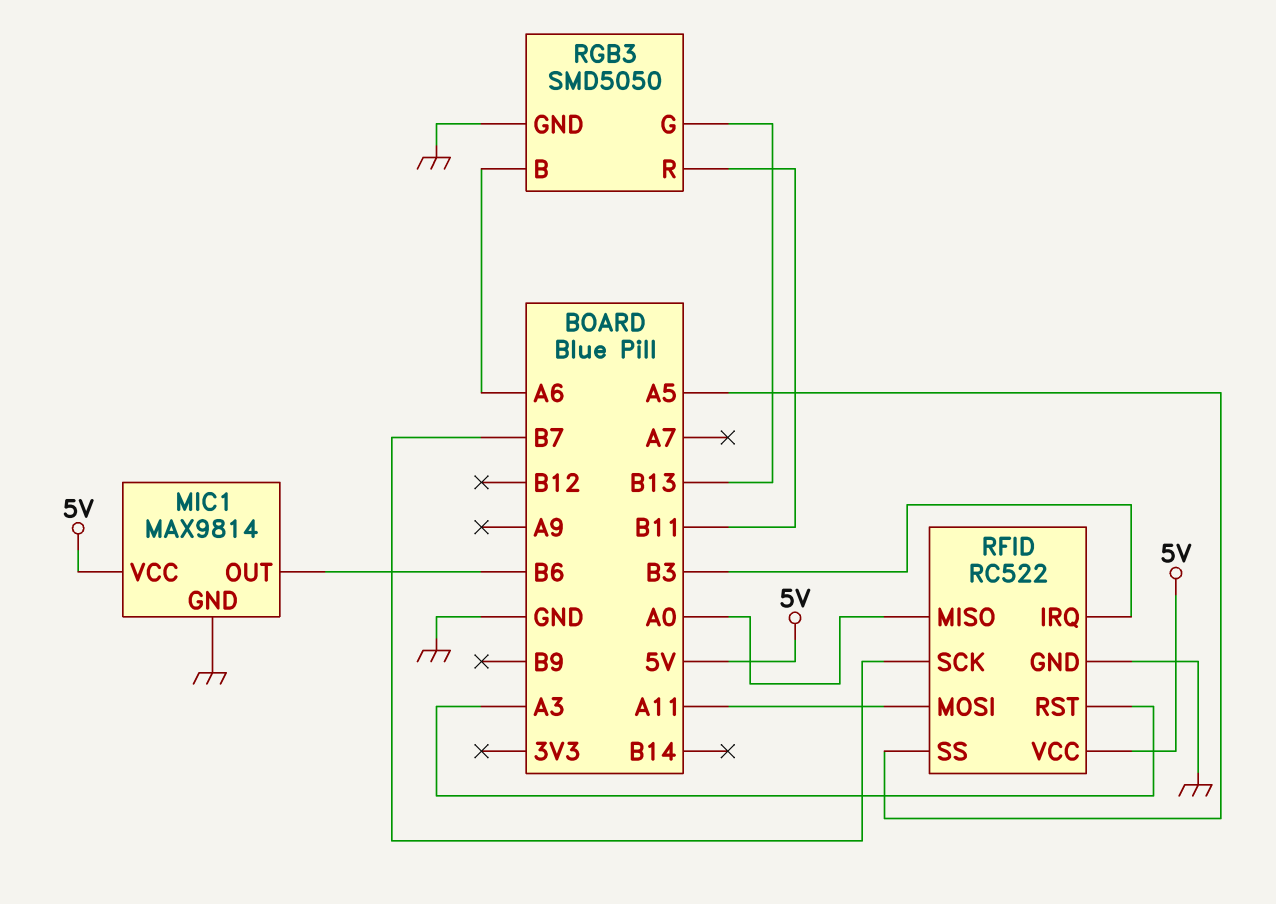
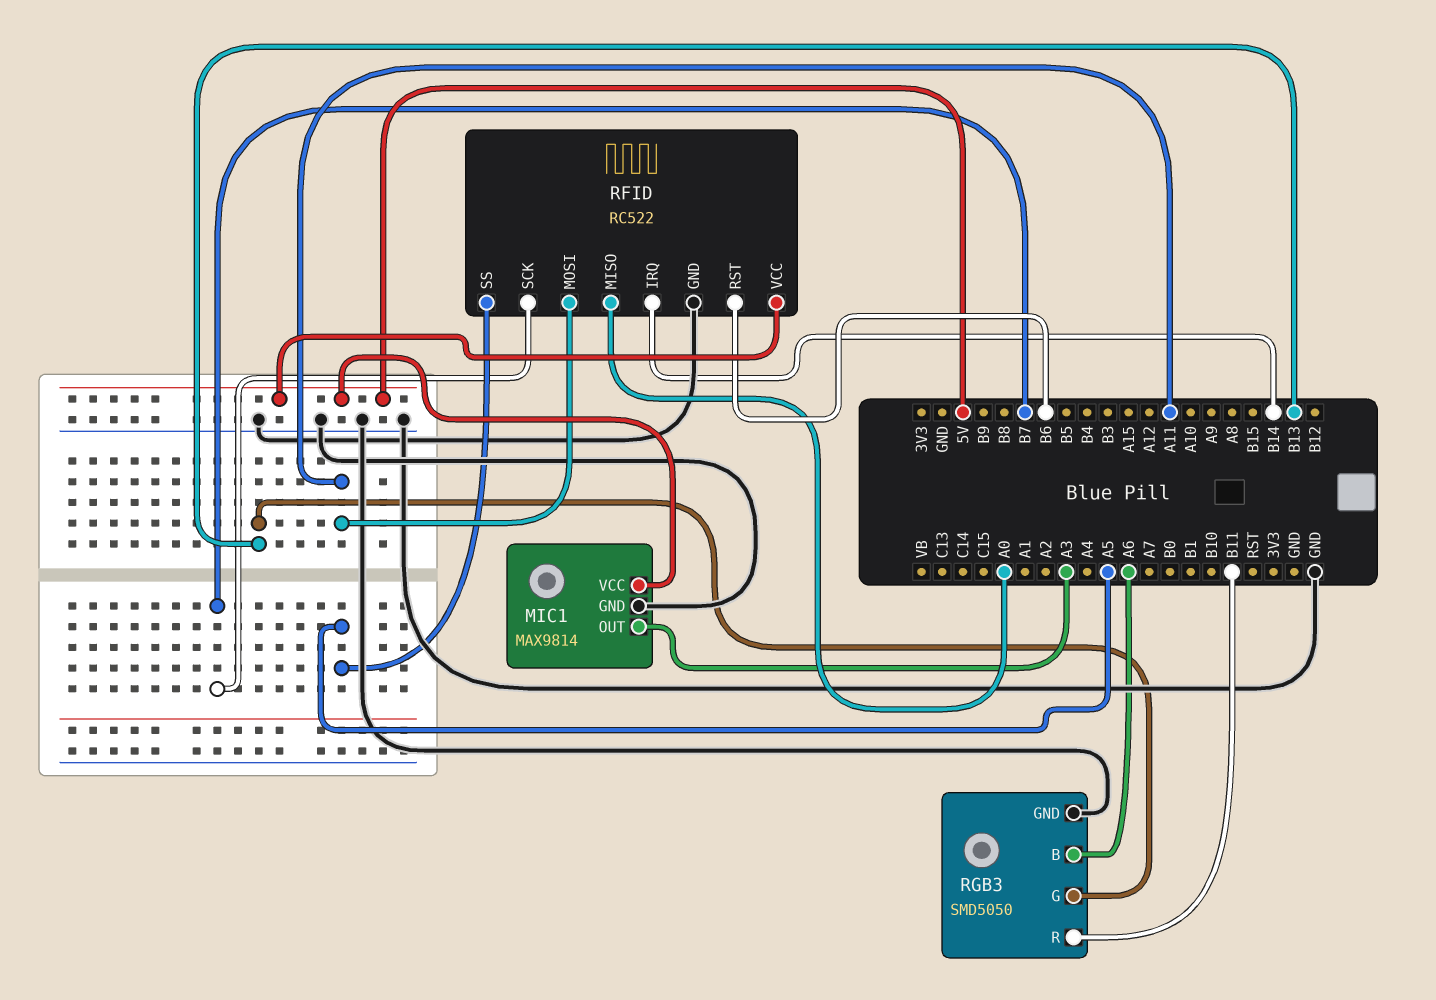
MIC1 pin OUT: B6 -> A3
RFID pin IRQ: B3 -> B14
RFID pin RST: A3 -> B6

